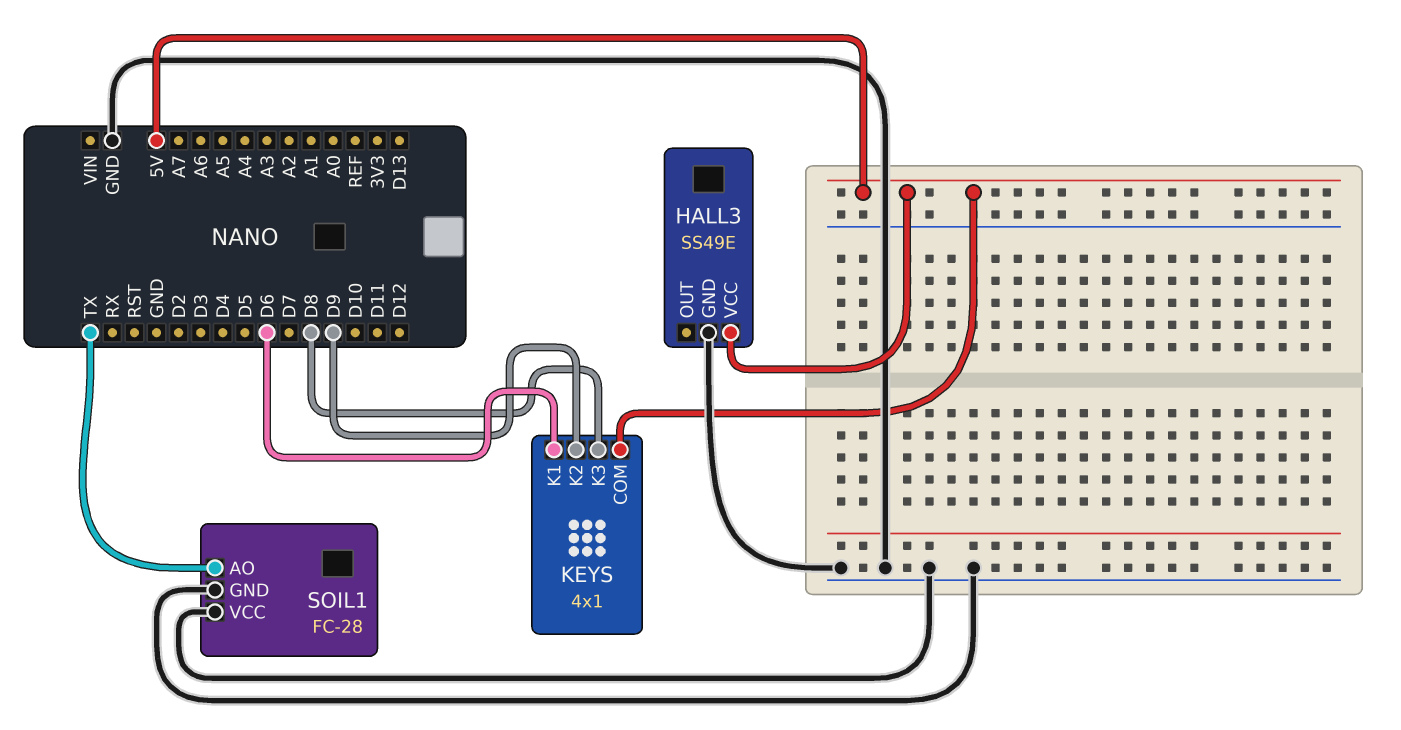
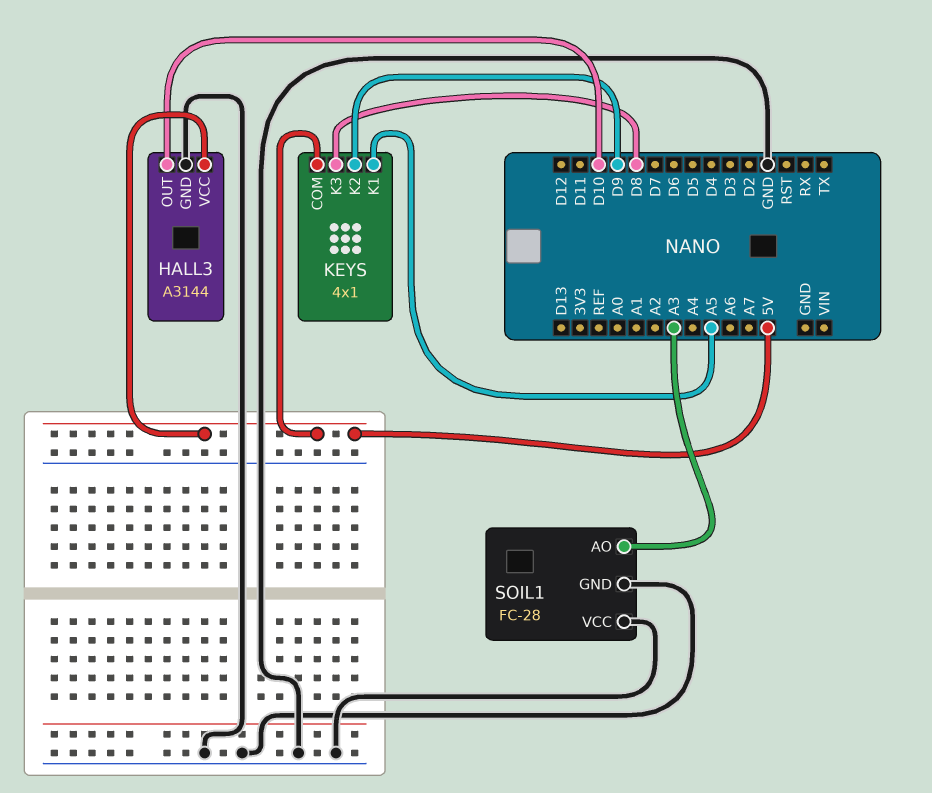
HALL3: SS49E -> A3144
HALL3 pin OUT: none -> D10
KEYS pin K1: D6 -> A5
SOIL1 pin AO: TX -> A3

